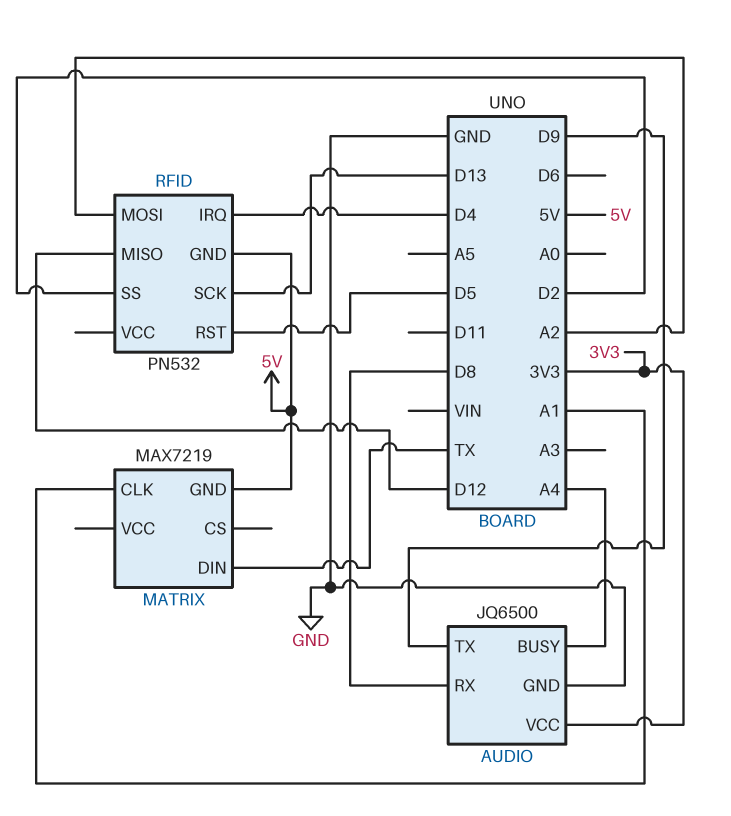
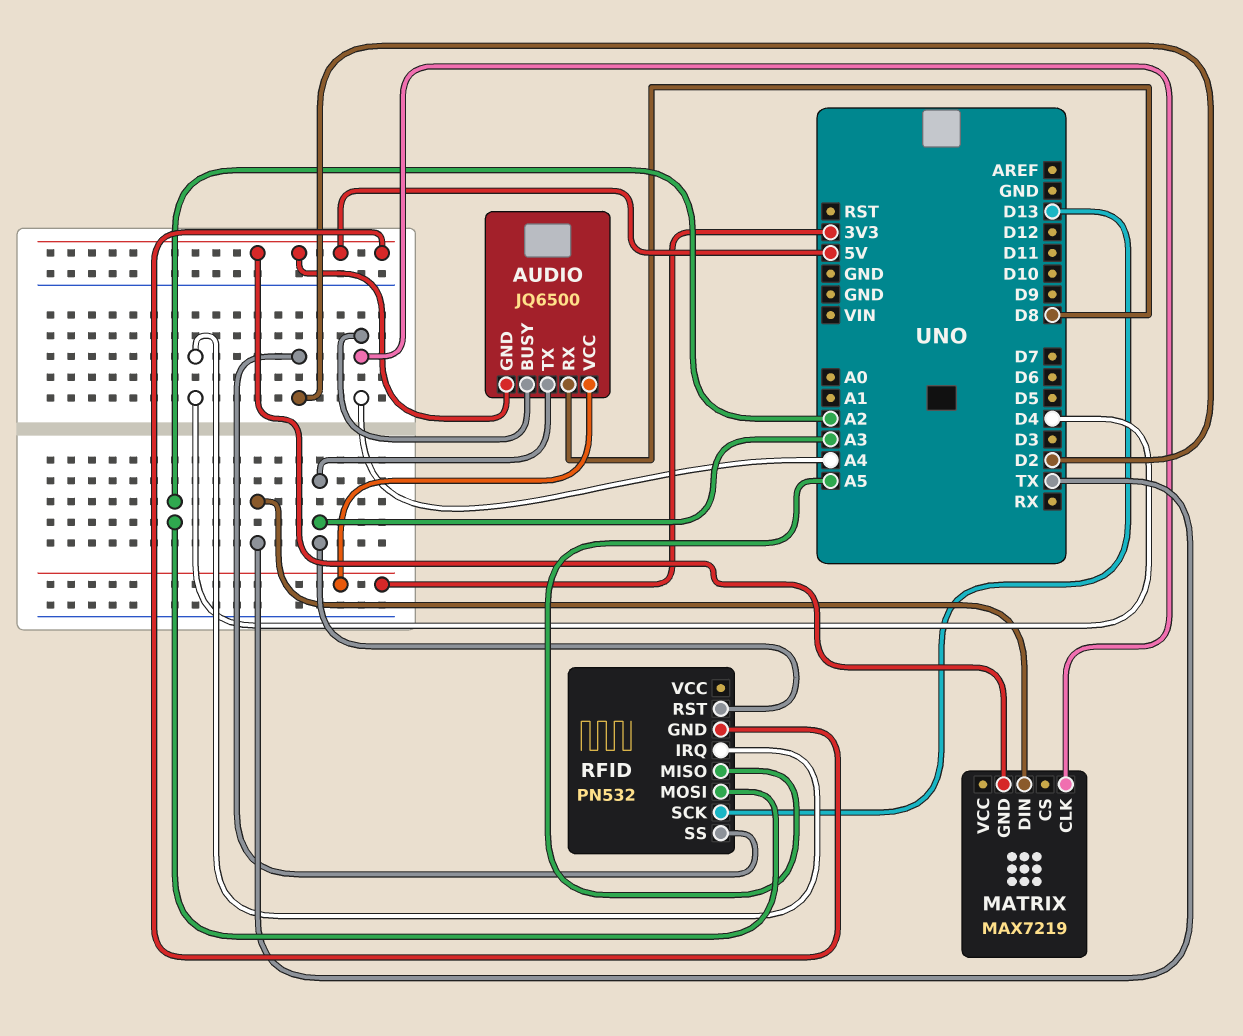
AUDIO pin GND: GND -> 5V
AUDIO pin TX: D9 -> A3
MATRIX pin CLK: A1 -> A4
RFID pin MISO: D12 -> A5
RFID pin RST: D5 -> A3

